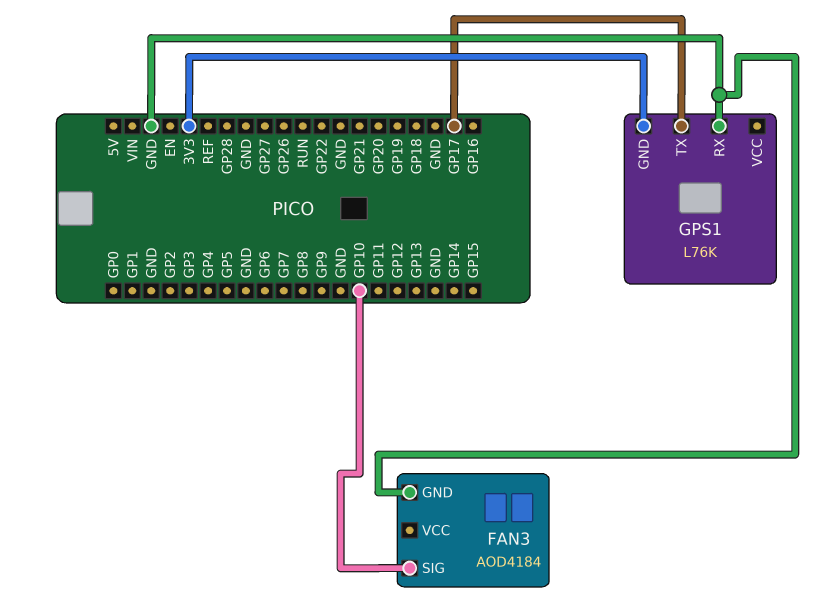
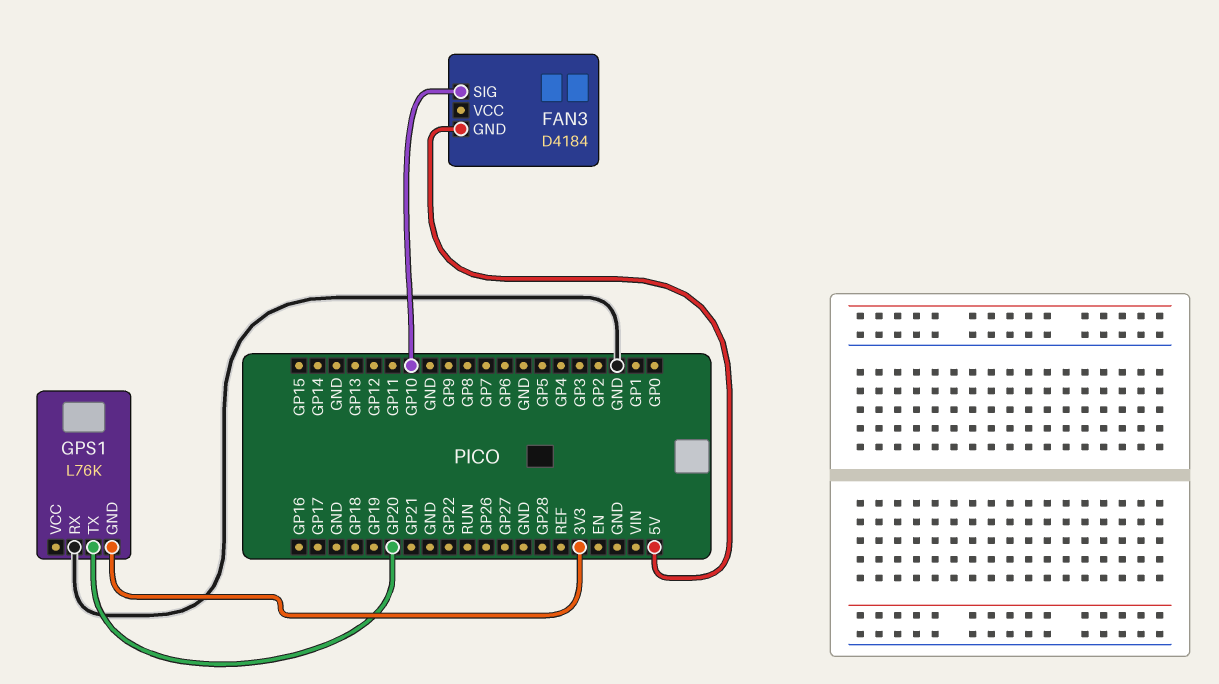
FAN3: AOD4184 -> D4184
FAN3 pin GND: GND -> 5V
GPS1 pin TX: GP17 -> GP20

